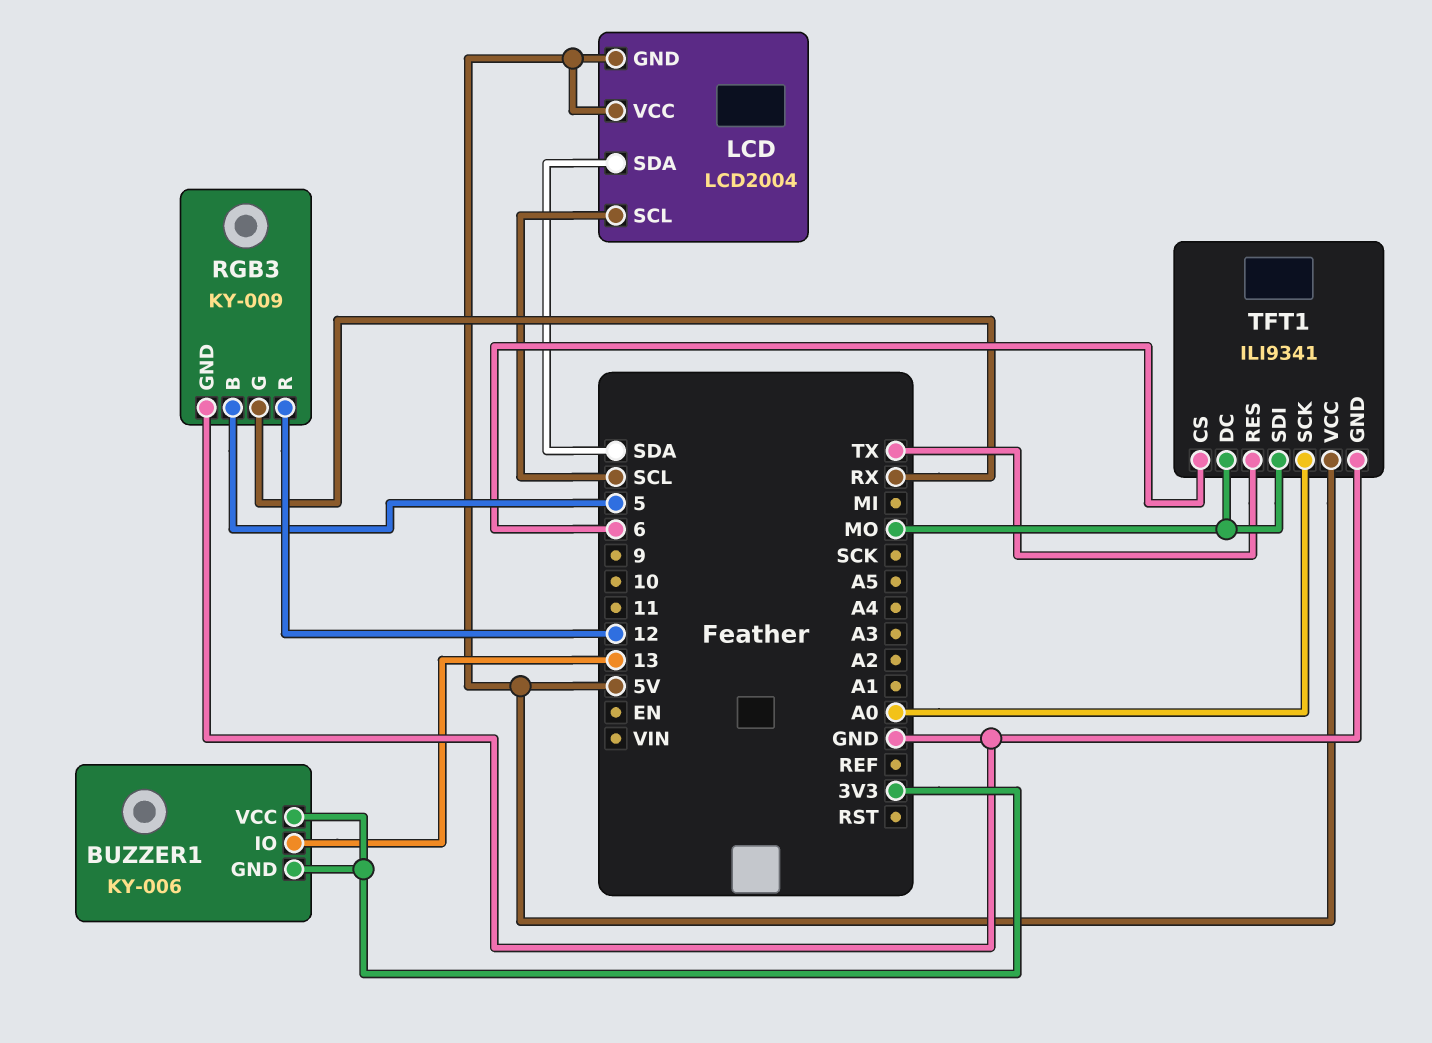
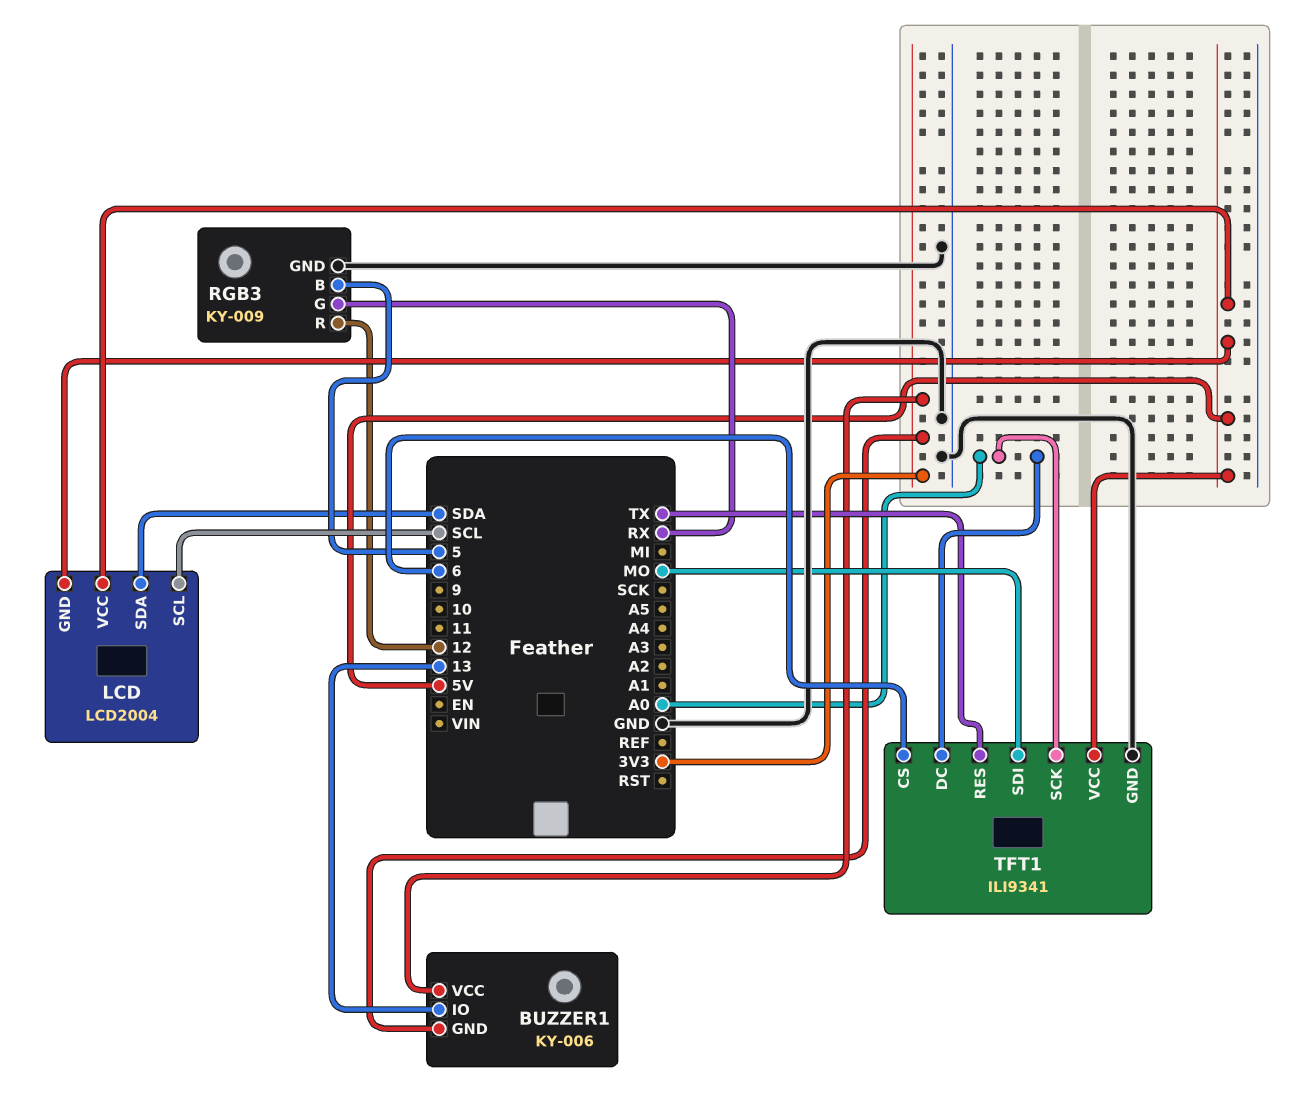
TFT1 pin DC: MO -> A0

